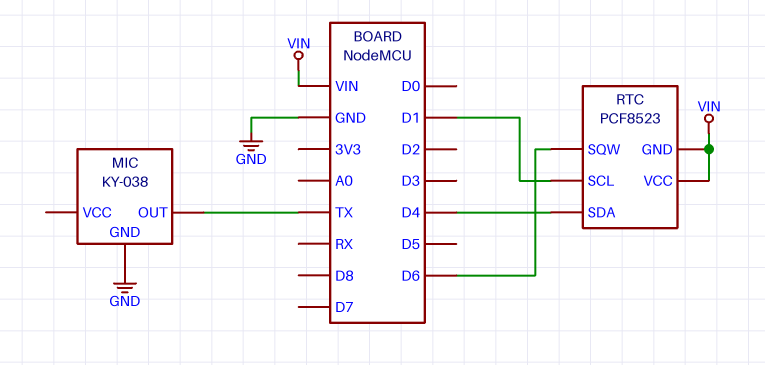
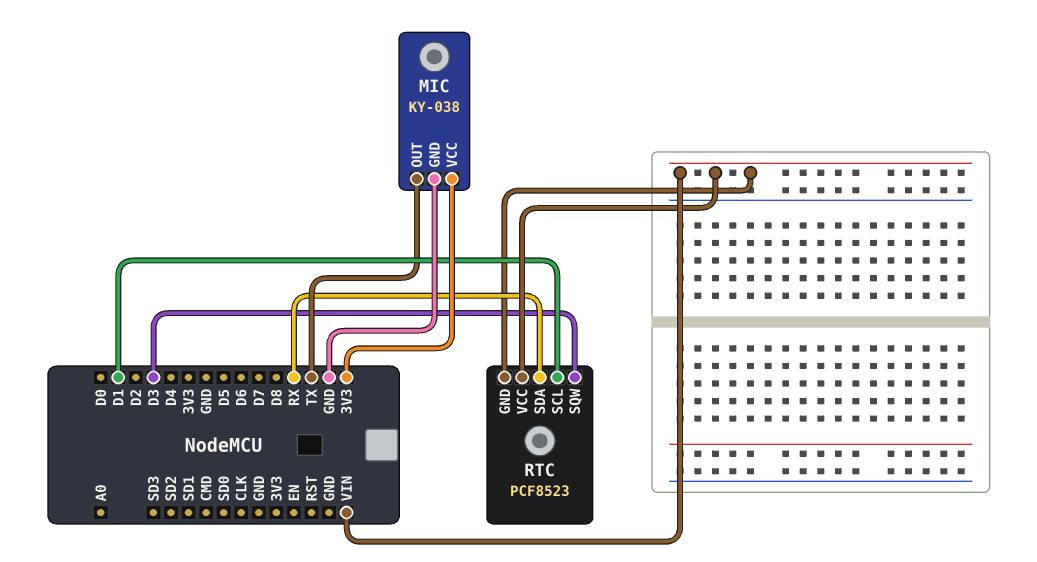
MIC pin VCC: none -> 3V3
RTC pin SDA: D4 -> RX
RTC pin SQW: D6 -> D3

